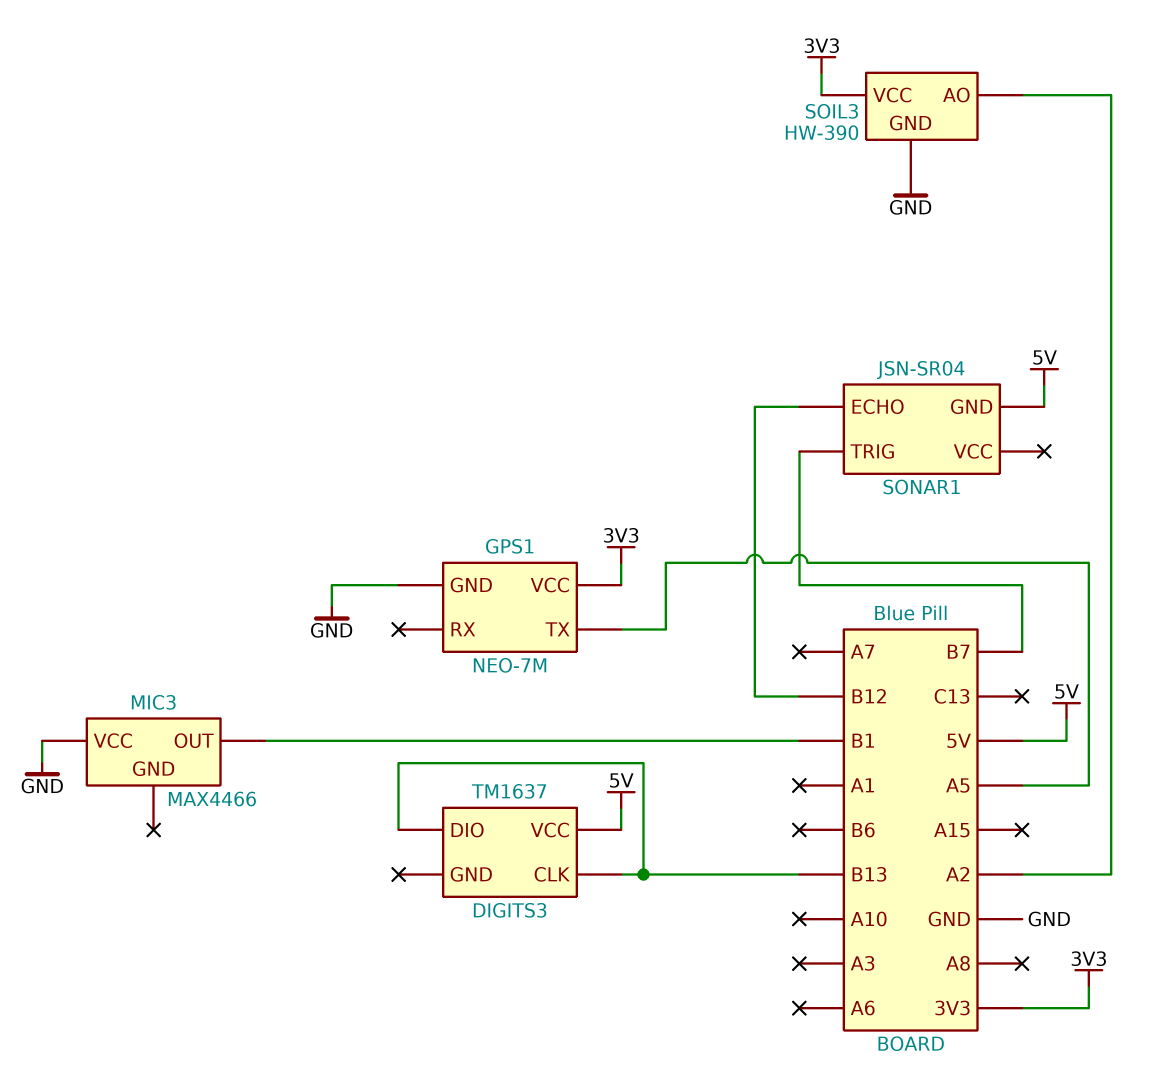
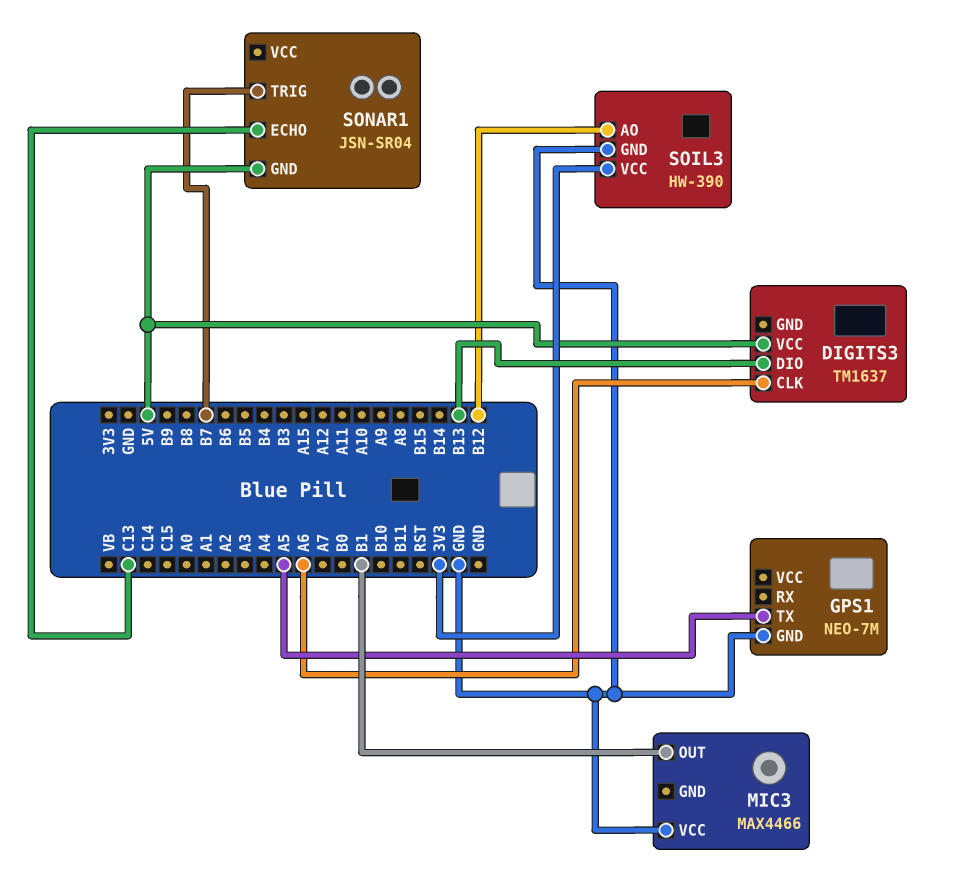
DIGITS3 pin CLK: B13 -> A6
GPS1 pin VCC: 3V3 -> none
SOIL3 pin AO: A2 -> B12
SONAR1 pin ECHO: B12 -> C13

